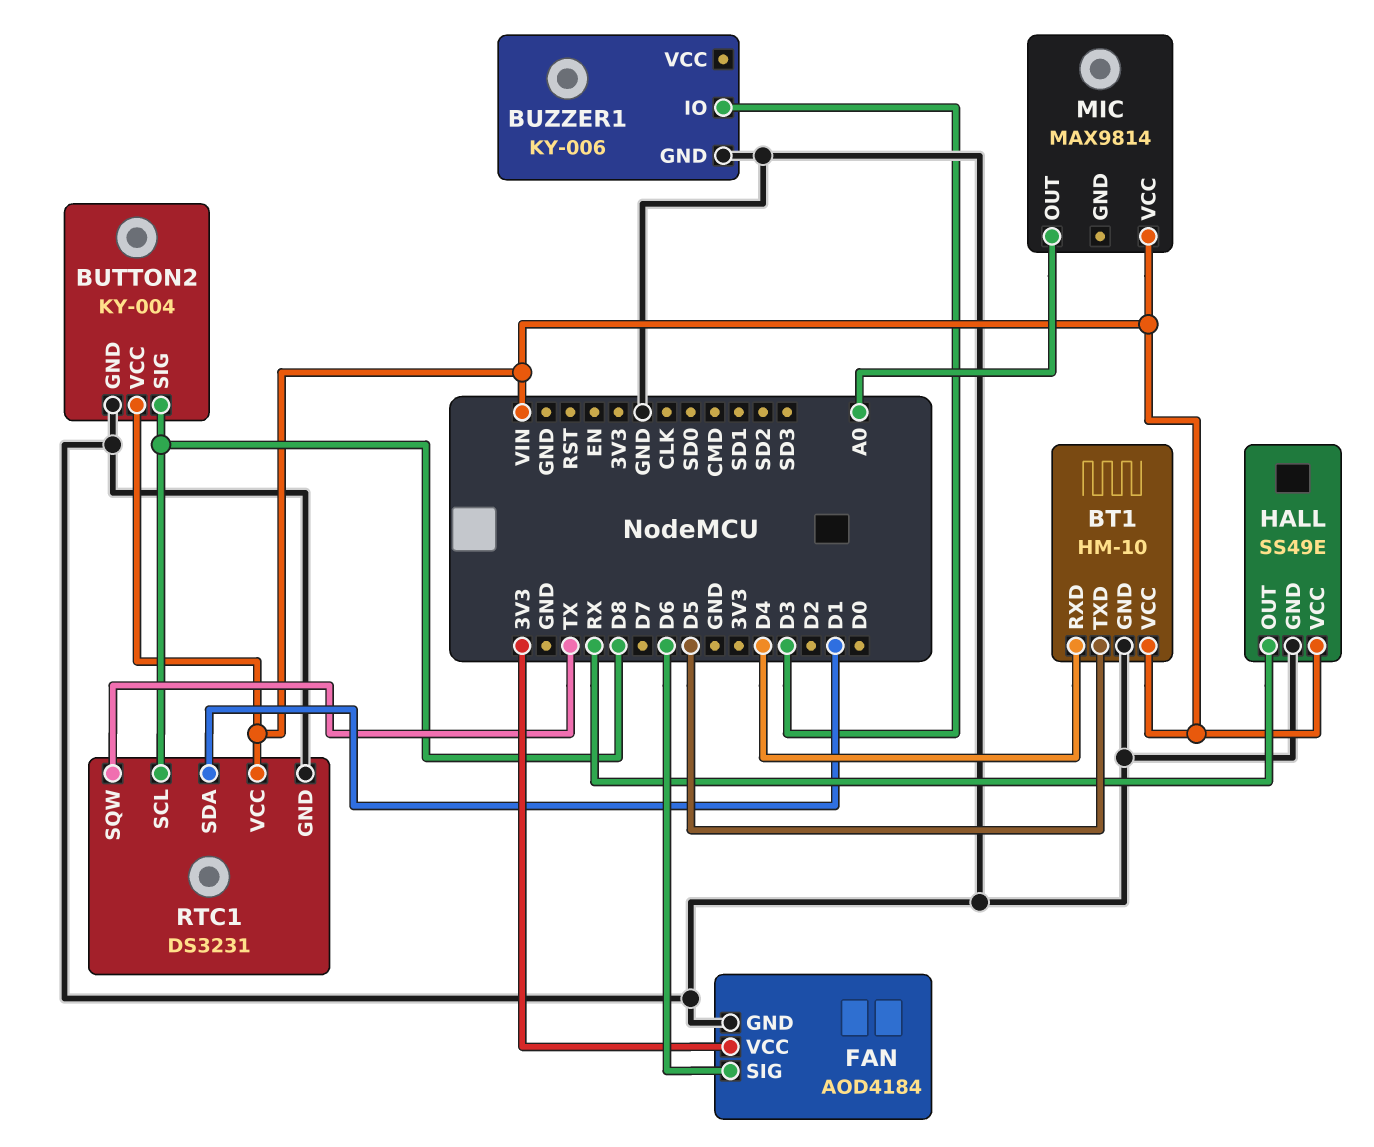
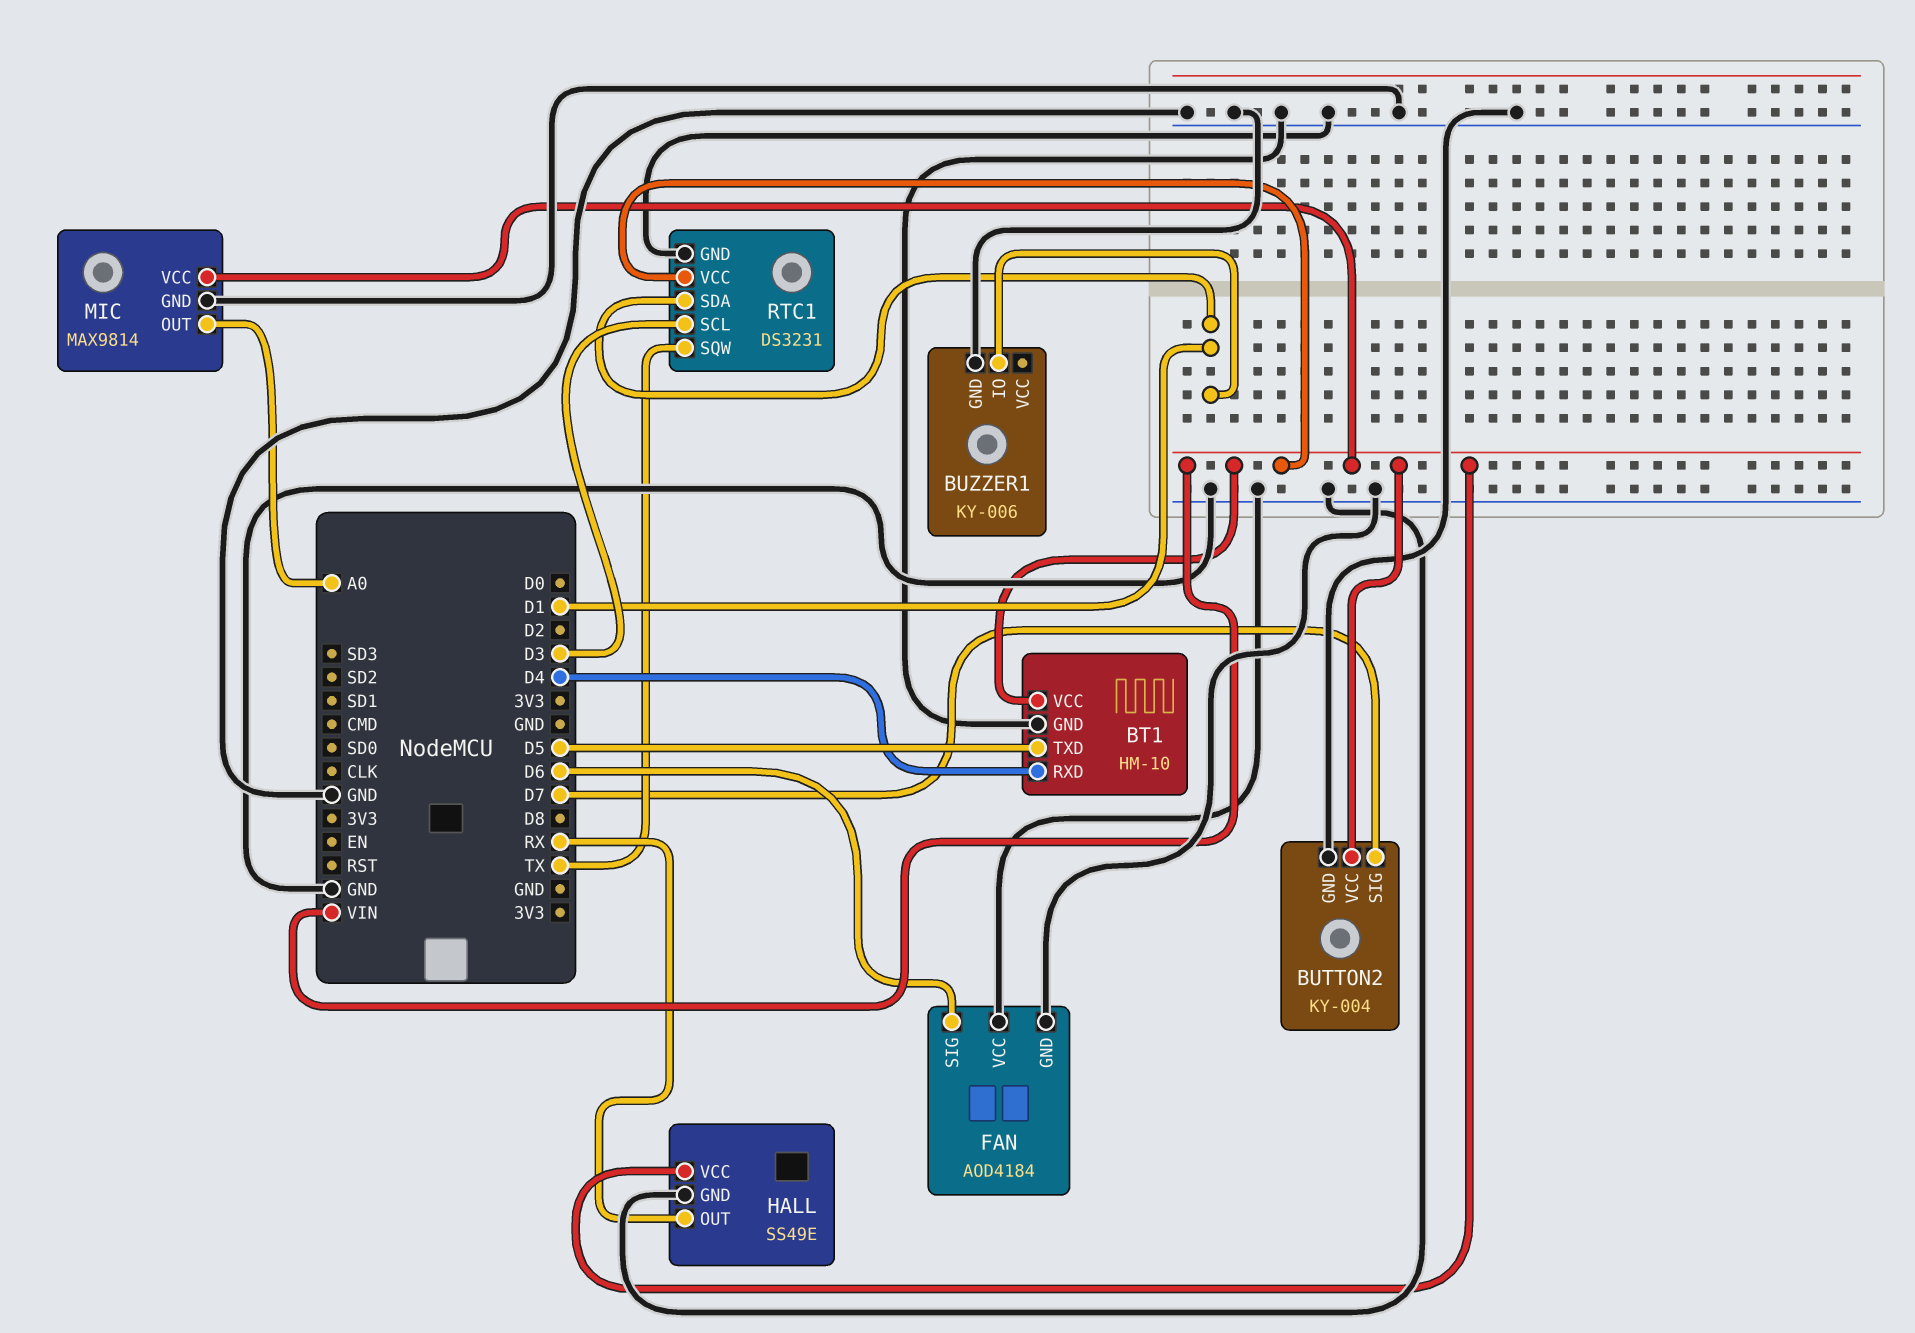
BUTTON2 pin SIG: D8 -> D7
BUZZER1 pin IO: D3 -> D1
FAN pin VCC: 3V3 -> GND
MIC pin GND: none -> GND
RTC1 pin SCL: D8 -> D3

